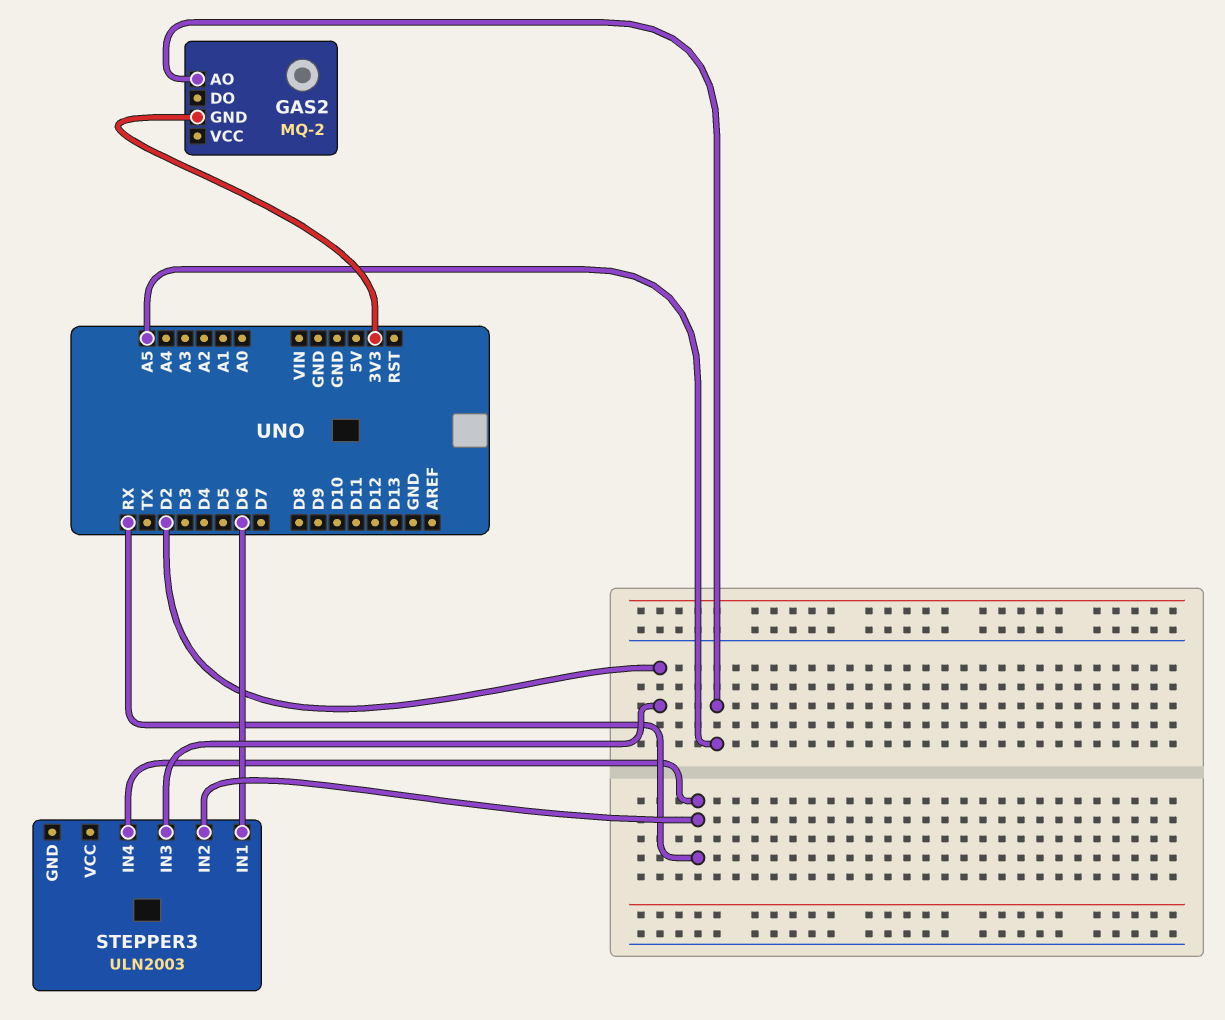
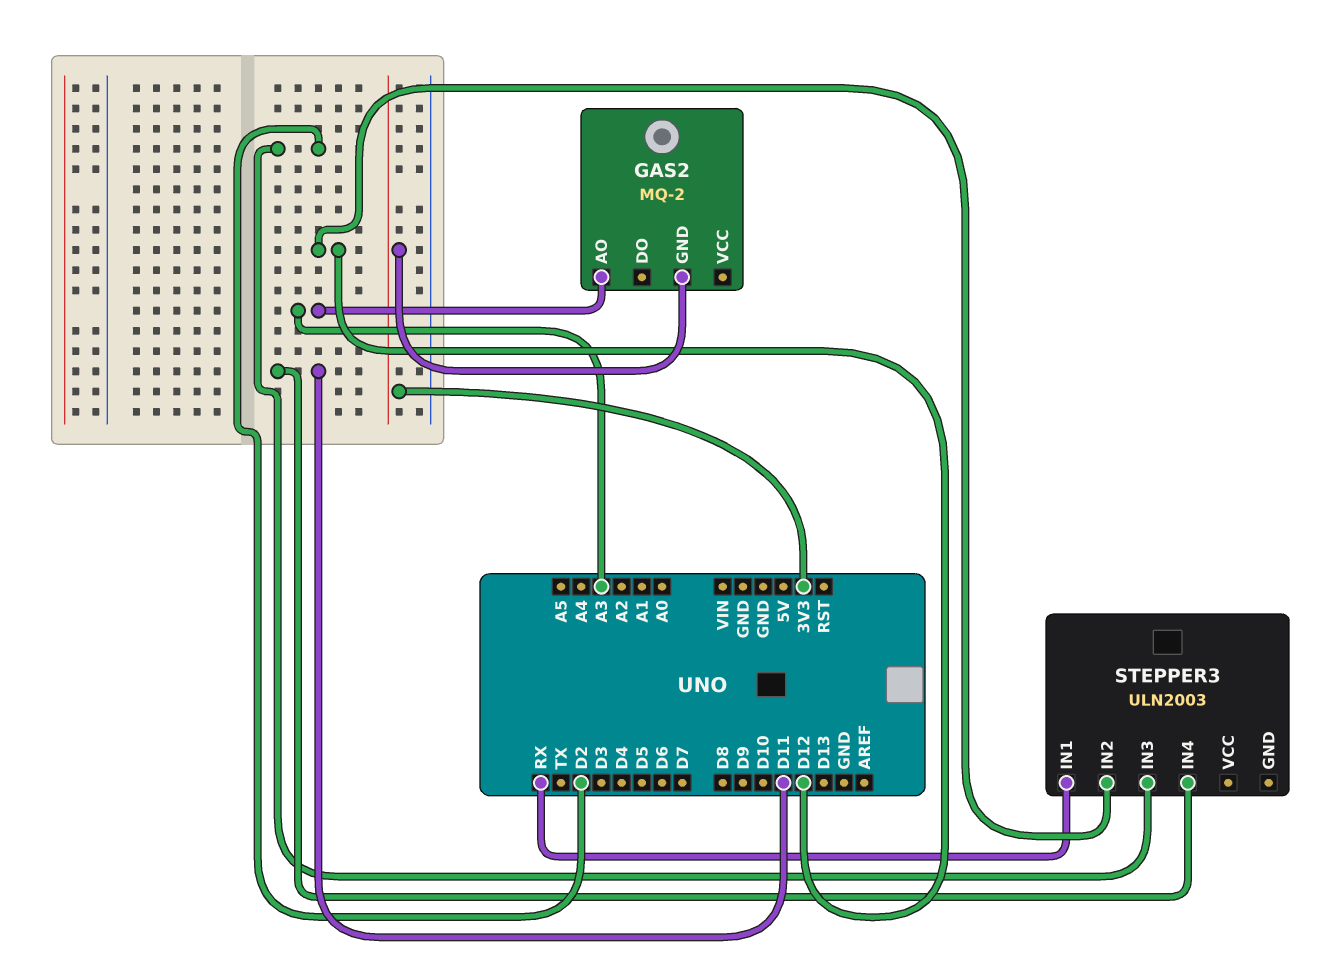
GAS2 pin AO: A5 -> A3
STEPPER3 pin IN1: D6 -> RX
STEPPER3 pin IN2: RX -> D12
STEPPER3 pin IN4: RX -> D11

